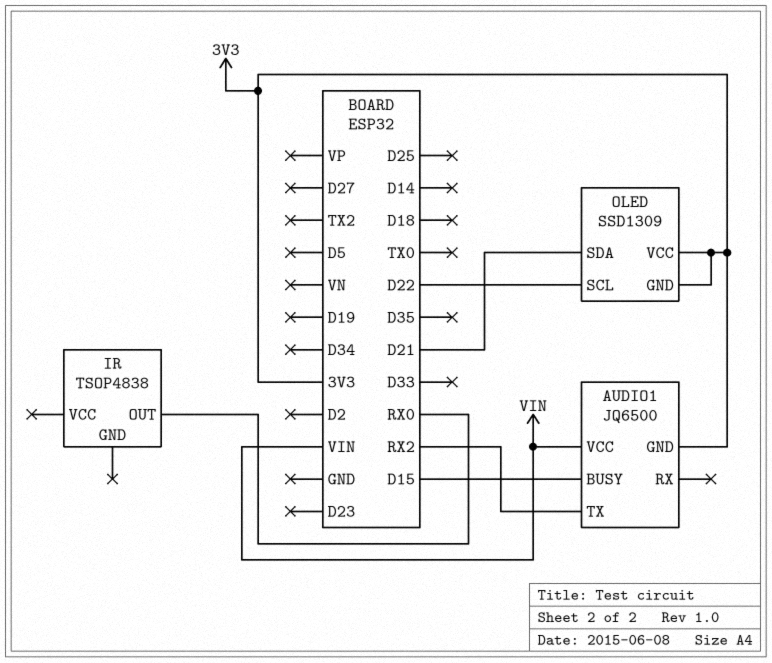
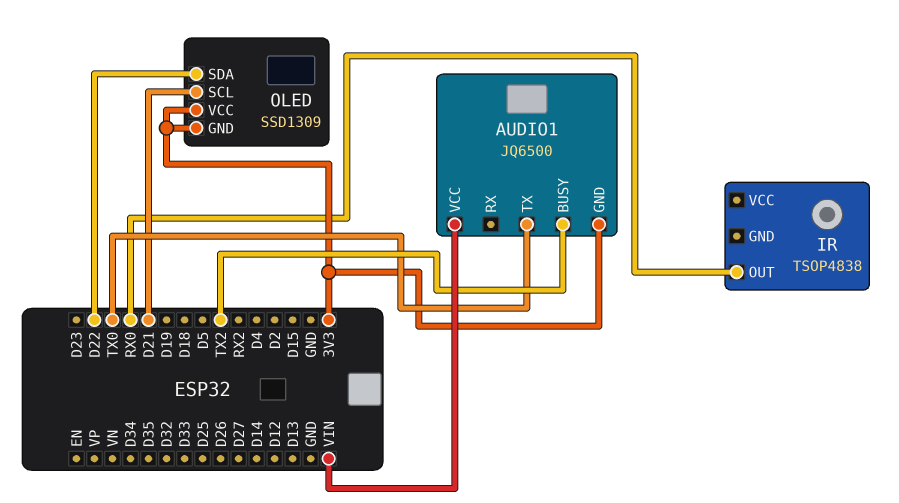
AUDIO1 pin BUSY: D15 -> TX2
AUDIO1 pin TX: RX2 -> TX0
OLED pin SCL: D22 -> D21
OLED pin SDA: D21 -> D22

